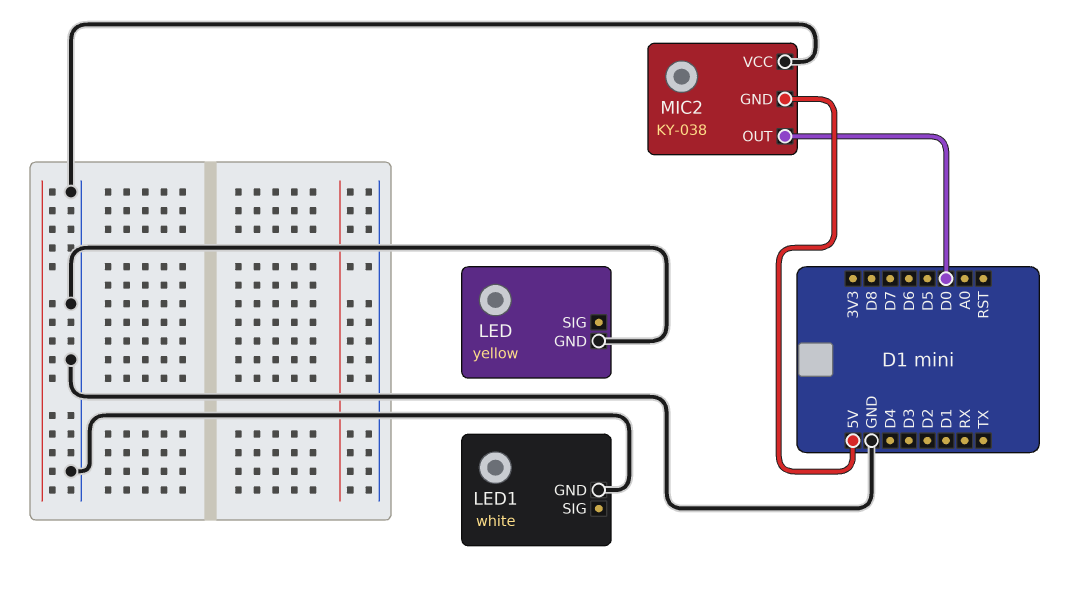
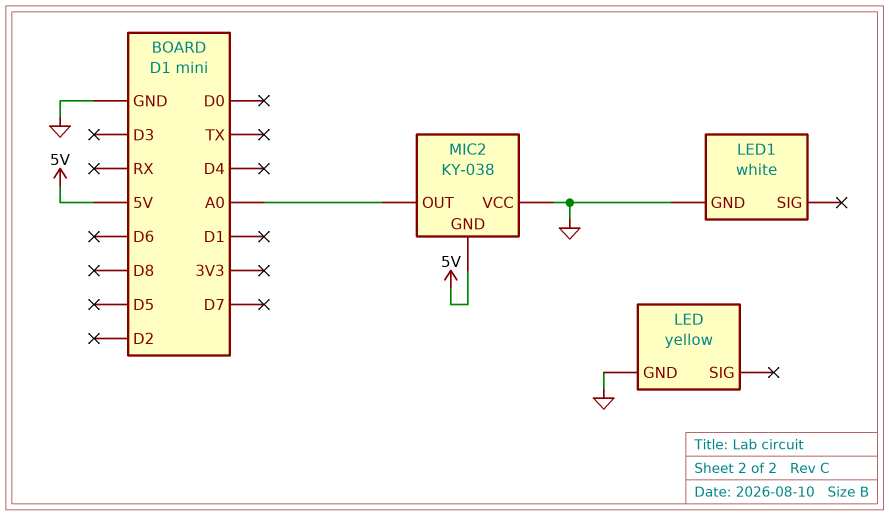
MIC2 pin OUT: D0 -> A0

